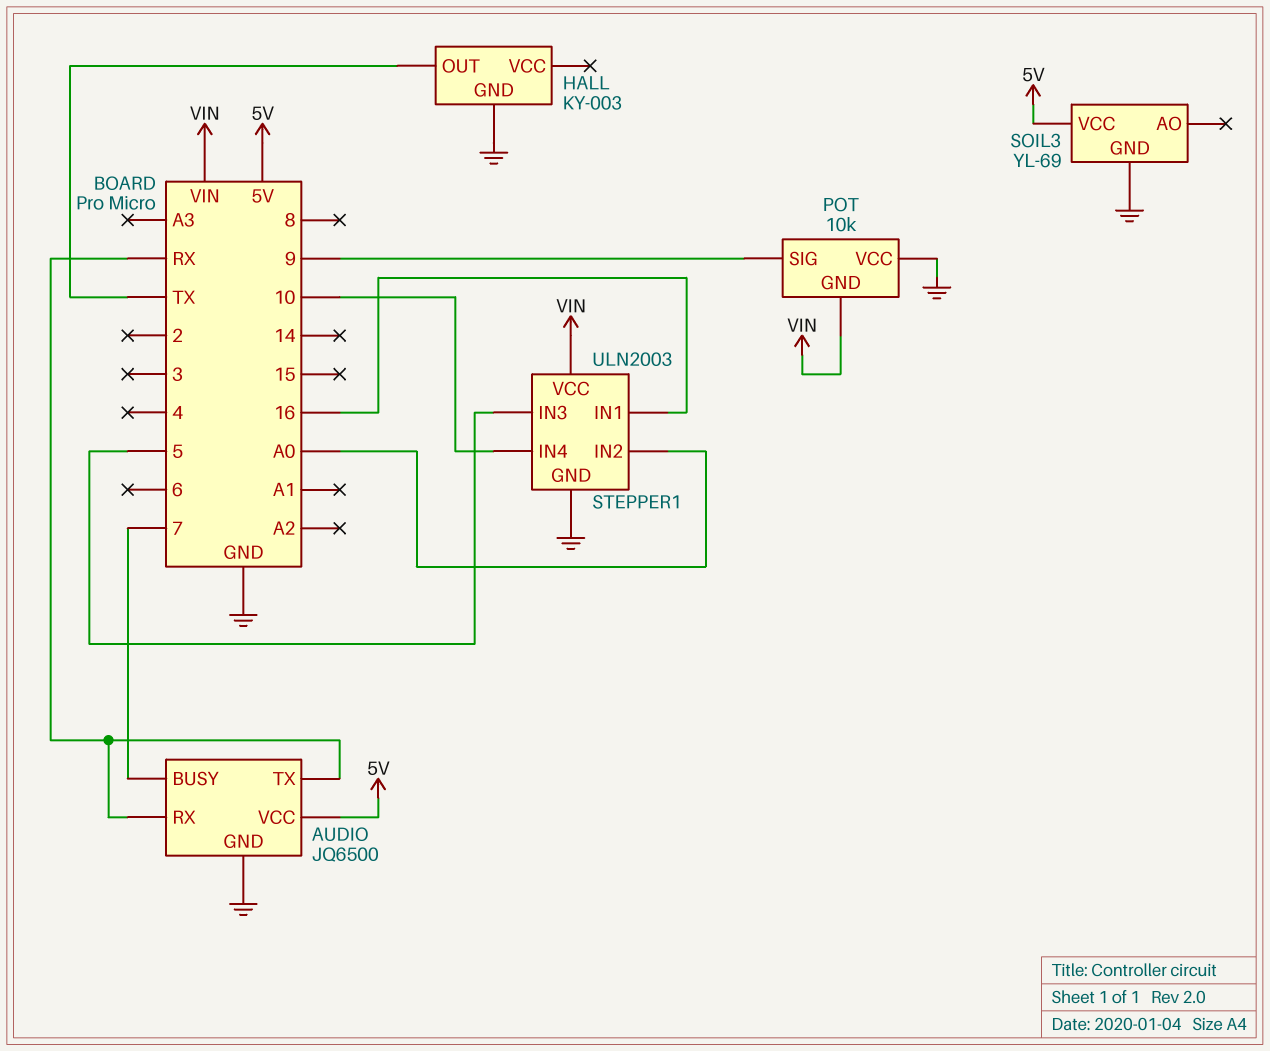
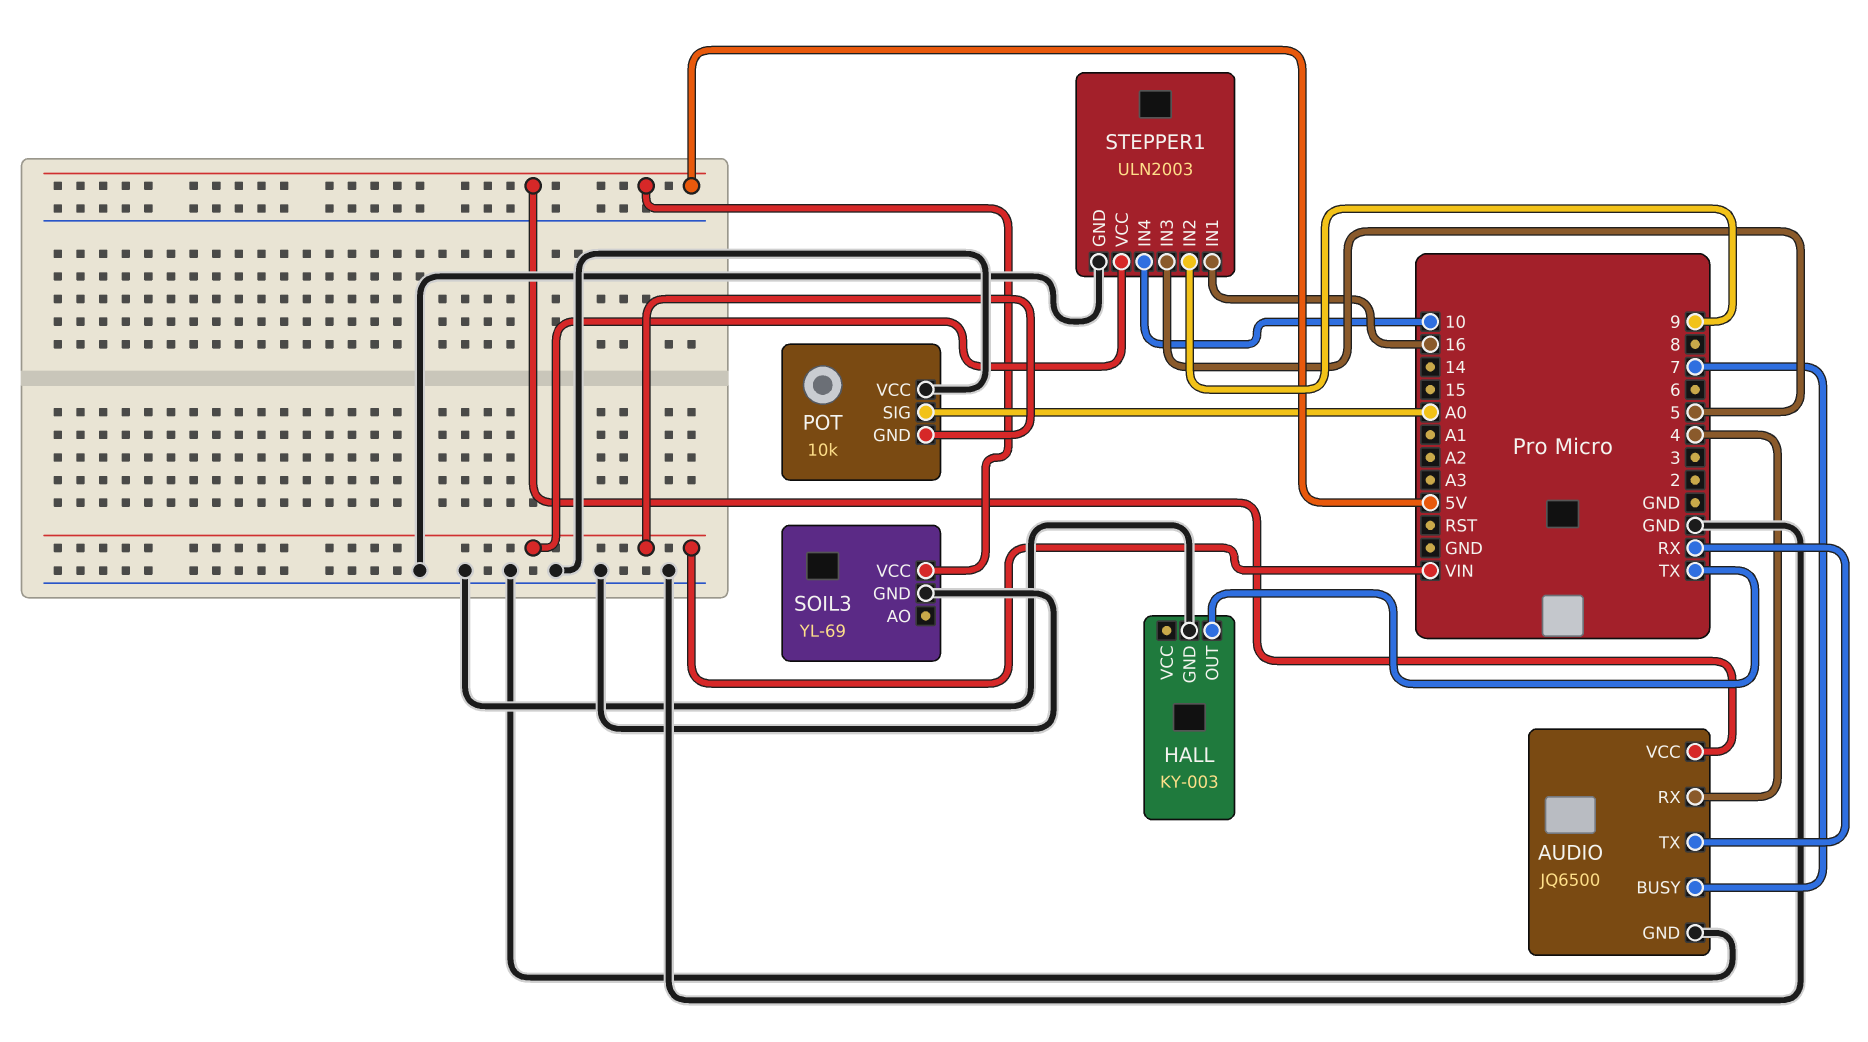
AUDIO pin RX: RX -> 4
POT pin SIG: 9 -> A0
STEPPER1 pin IN2: A0 -> 9

